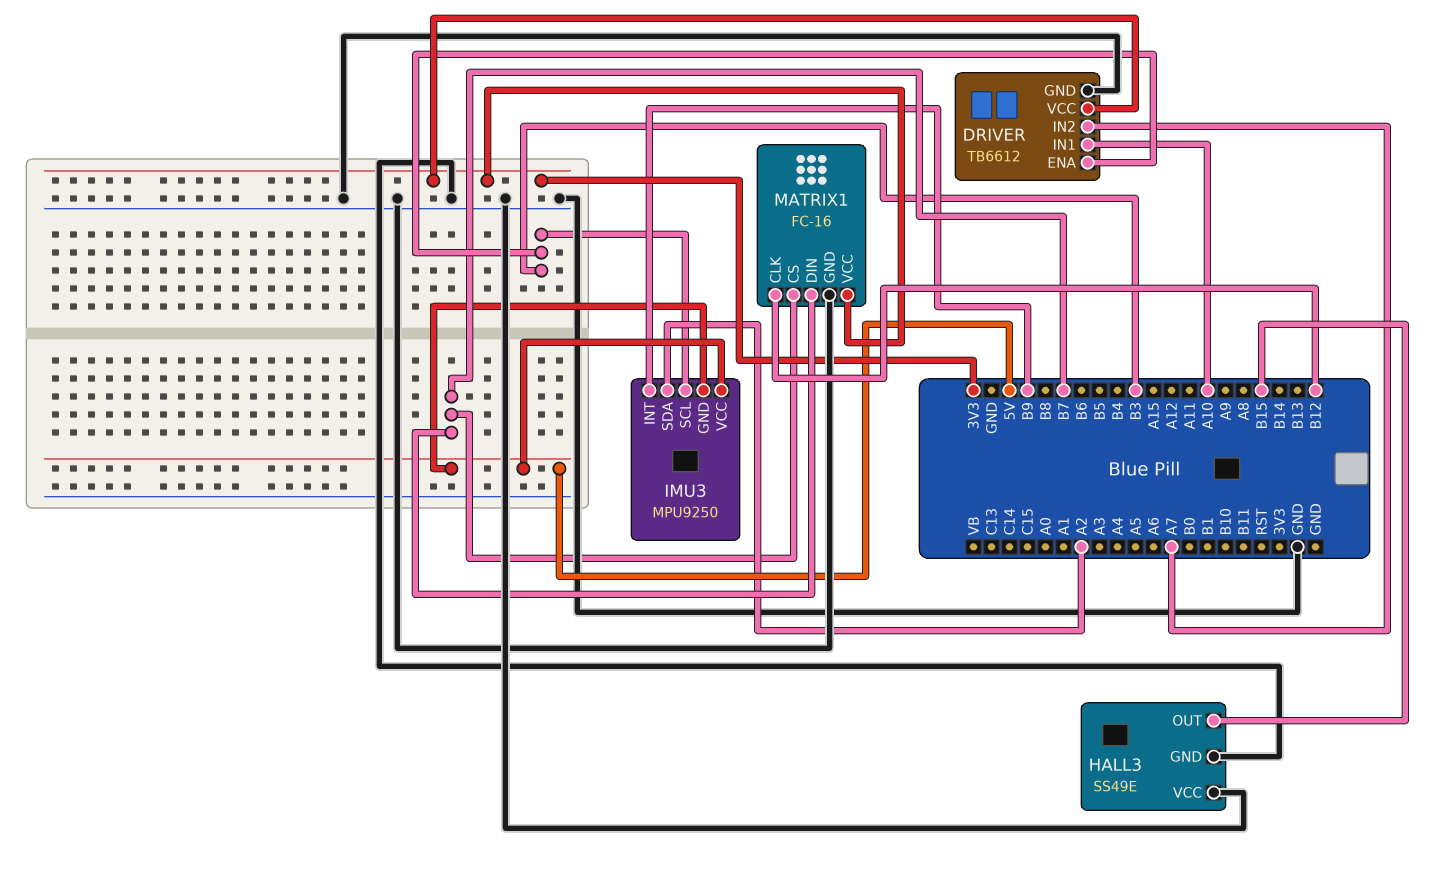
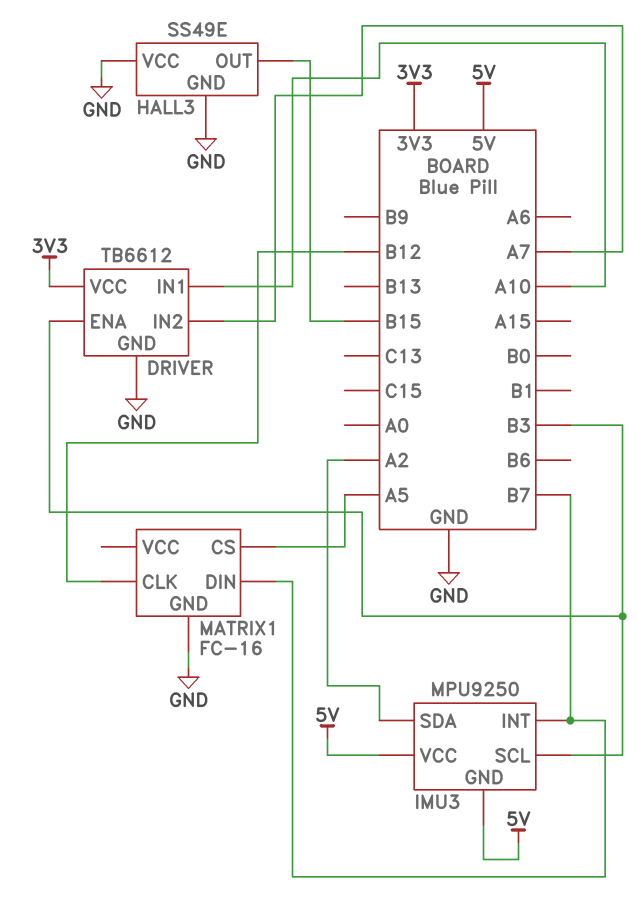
IMU3 pin INT: B9 -> B7
MATRIX1 pin CS: B7 -> A5
MATRIX1 pin VCC: 3V3 -> none

